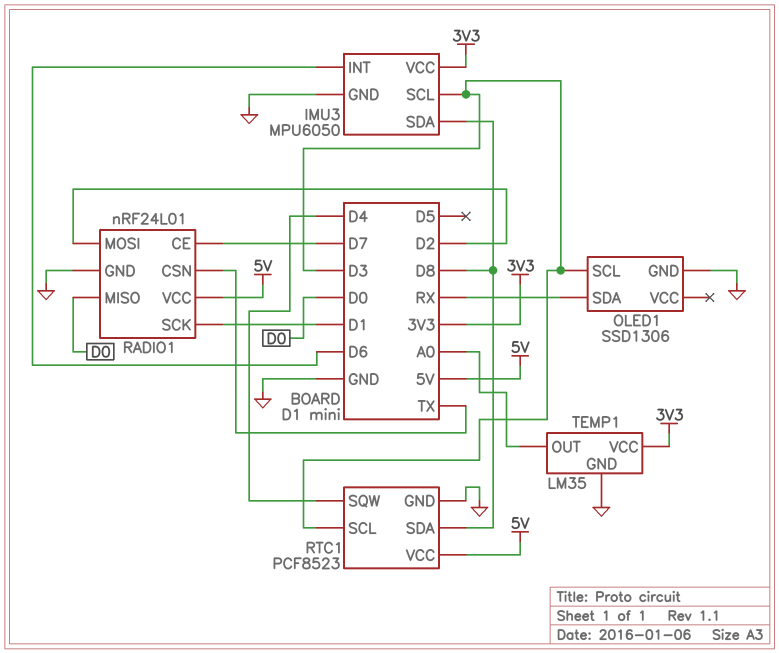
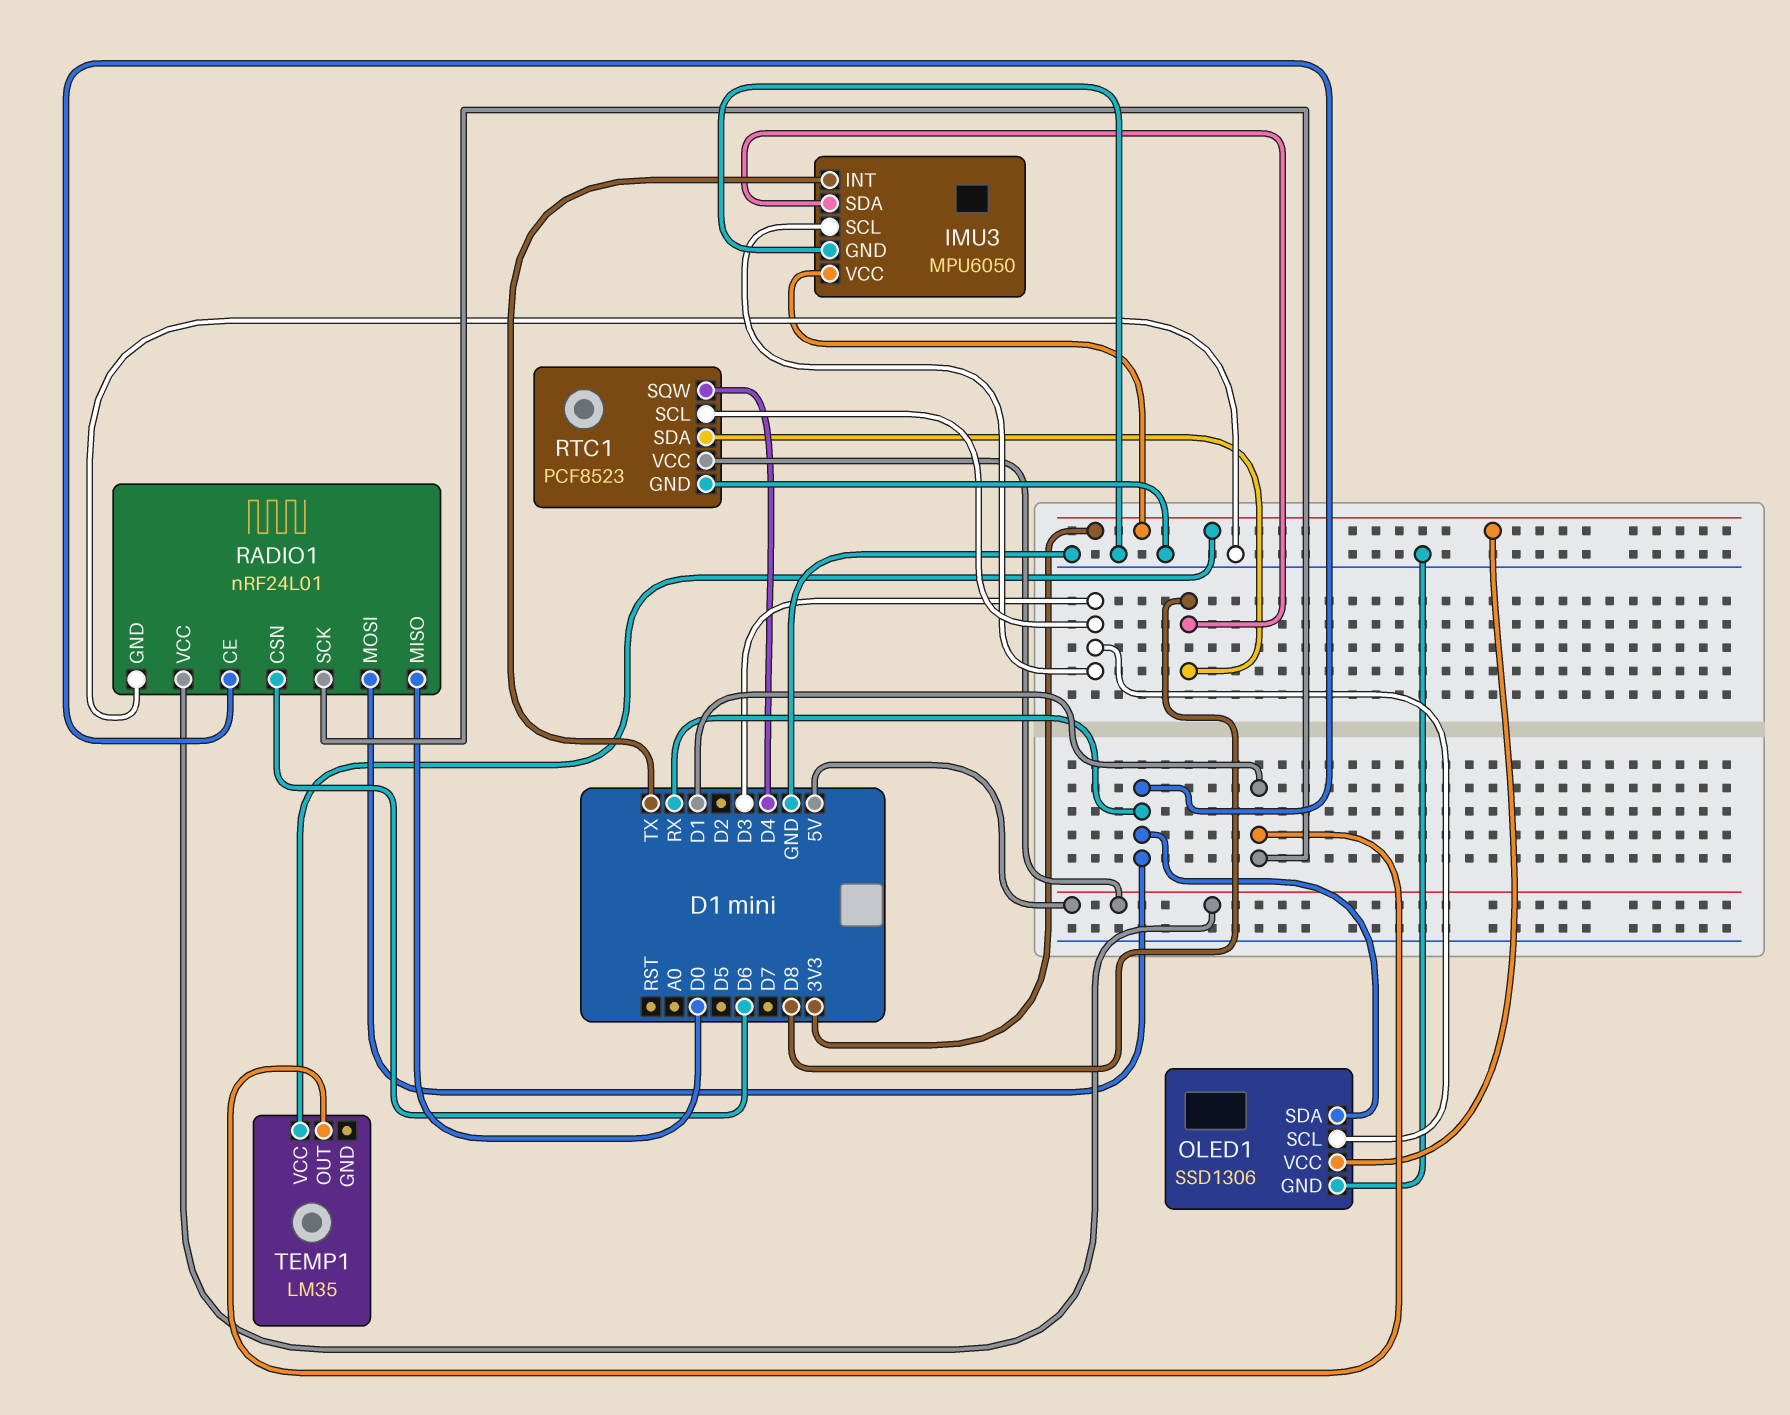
IMU3 pin INT: D6 -> TX
OLED1 pin VCC: none -> 3V3
RADIO1 pin CE: D7 -> RX
RADIO1 pin CSN: TX -> D6
RADIO1 pin MOSI: D2 -> RX
TEMP1 pin GND: GND -> none
TEMP1 pin OUT: A0 -> D1

